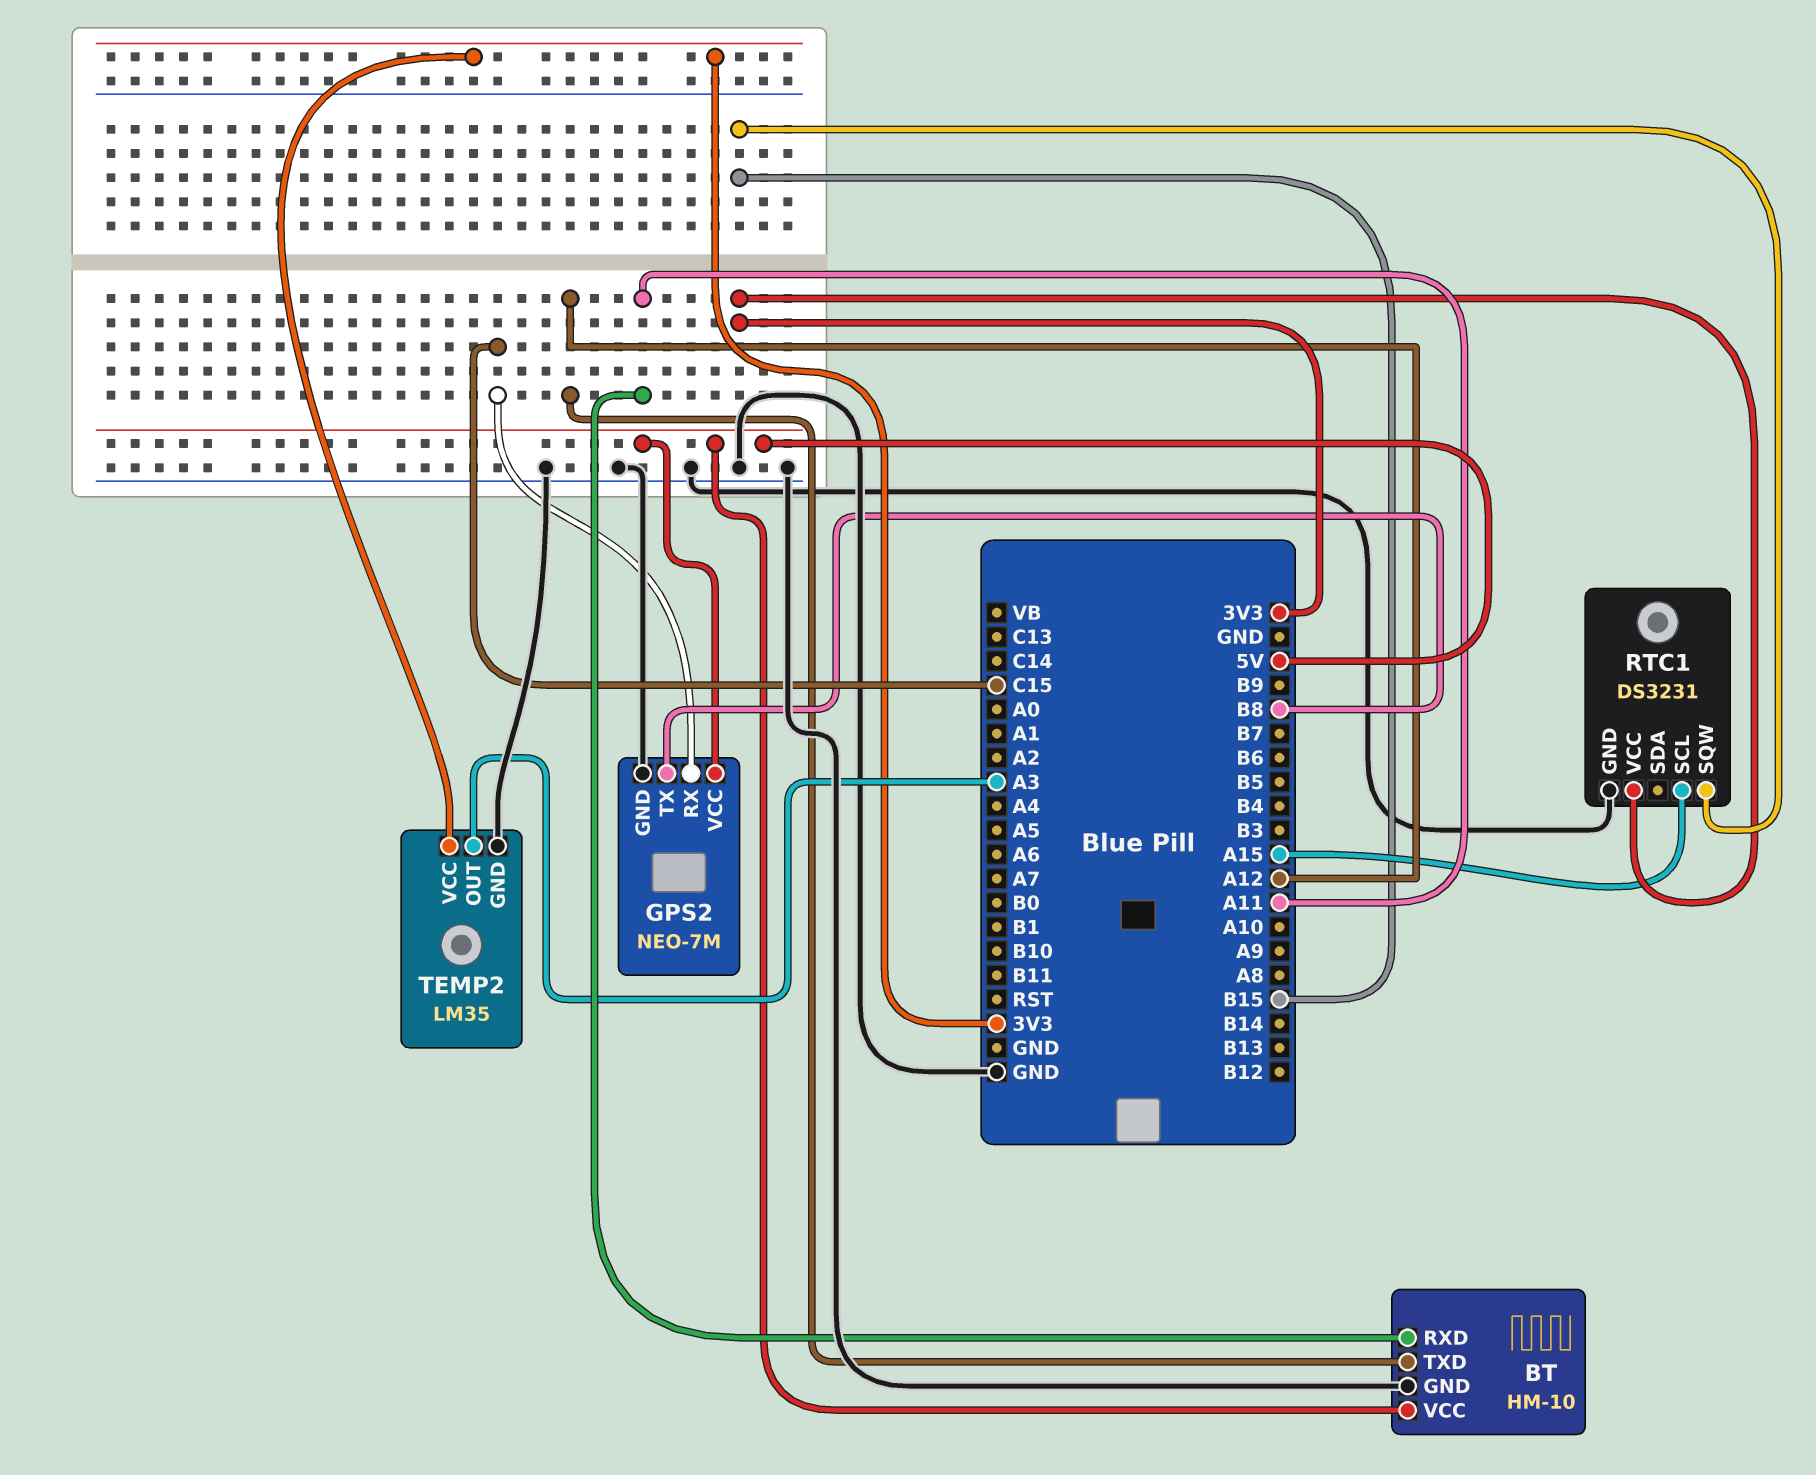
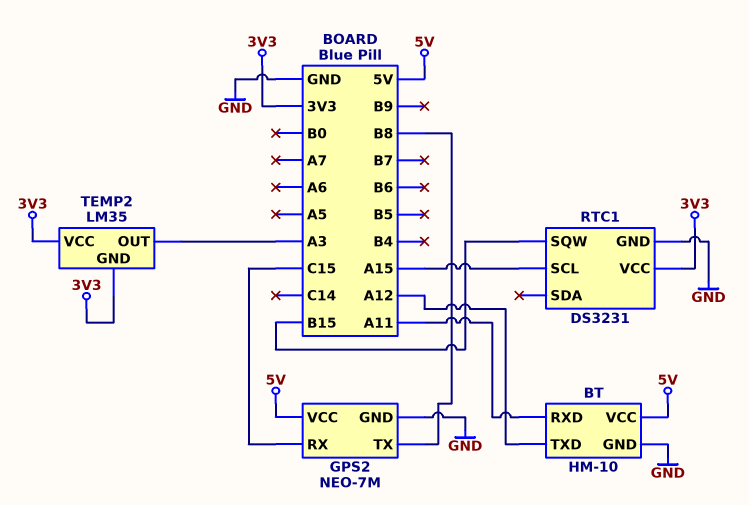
TEMP2 pin GND: GND -> 3V3

